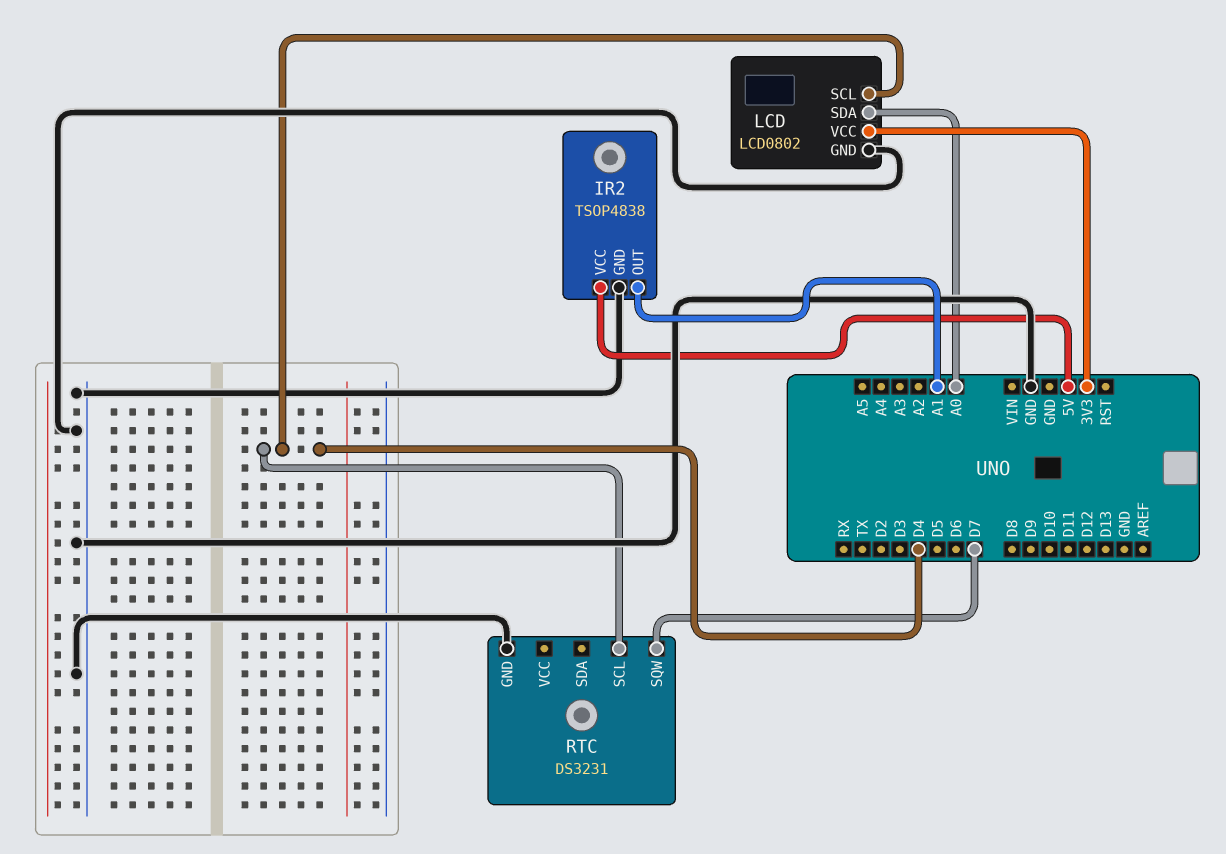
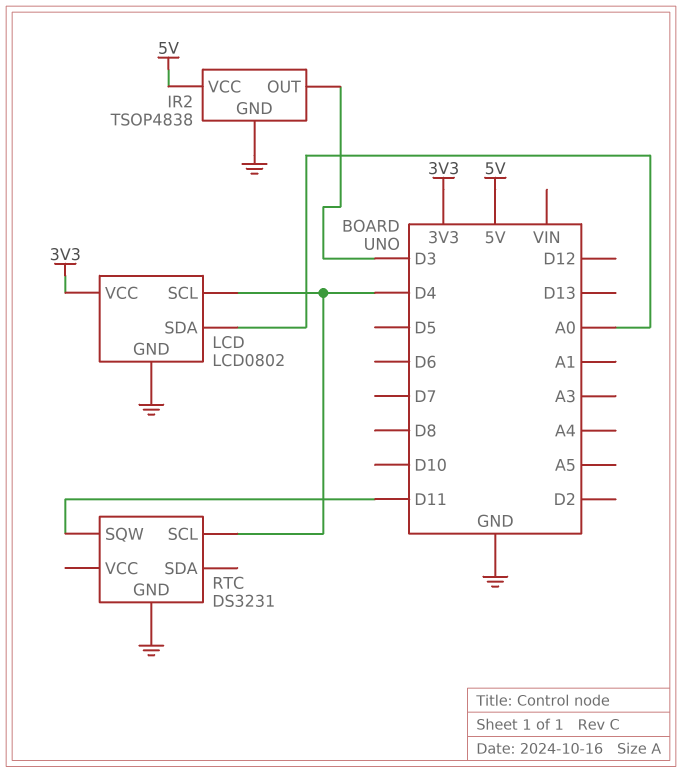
IR2 pin OUT: A1 -> D3
RTC pin SQW: D7 -> D11

